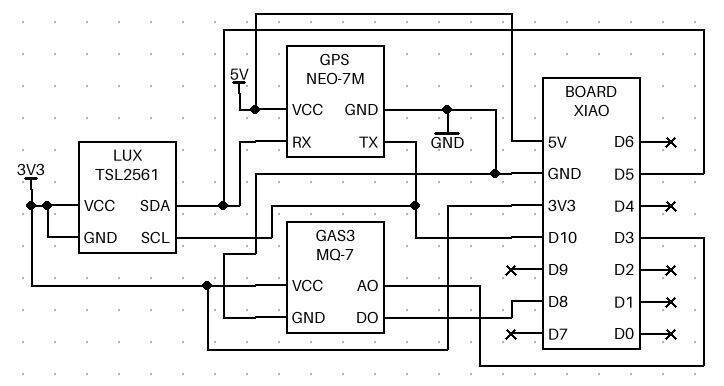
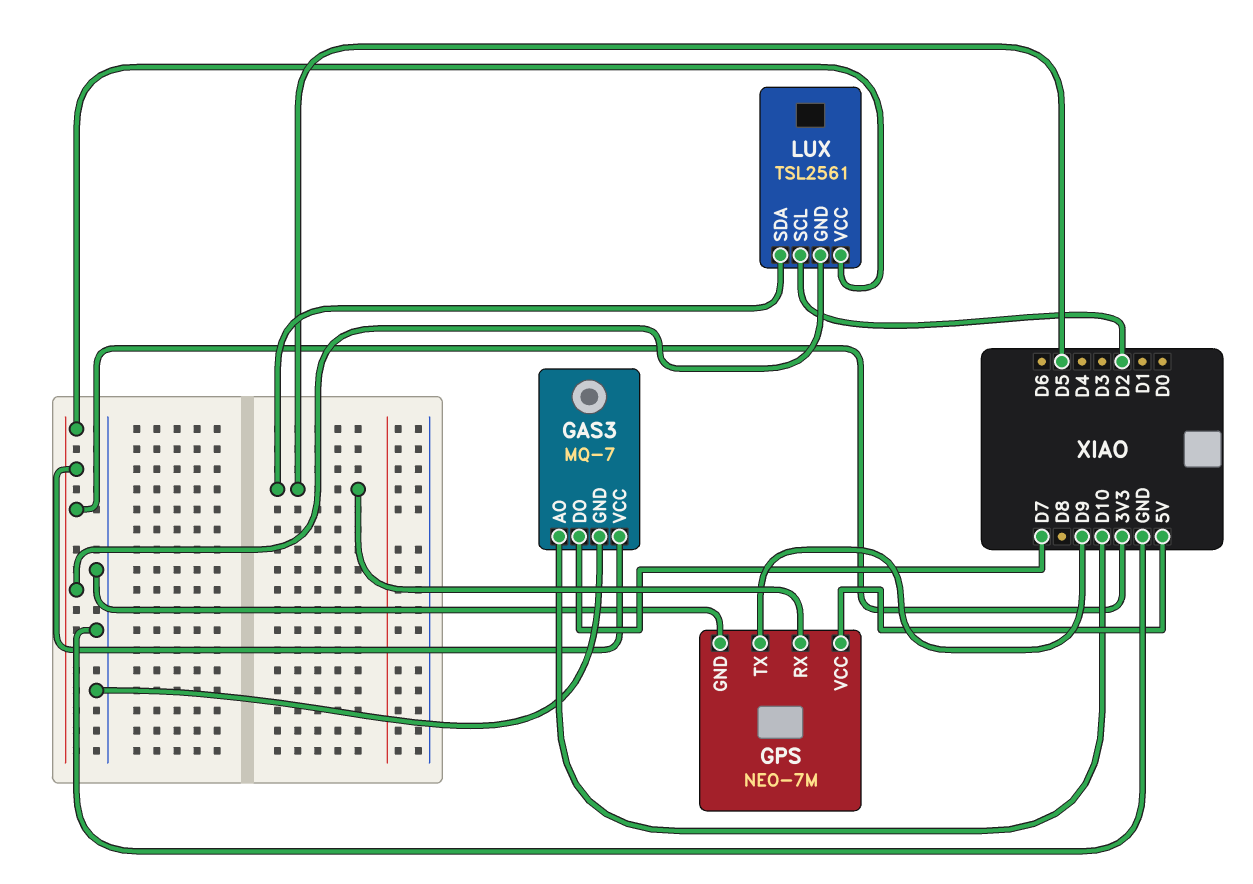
GAS3 pin AO: D3 -> D10
GAS3 pin DO: D8 -> D7
GPS pin TX: D10 -> D9
LUX pin SCL: D10 -> D2

